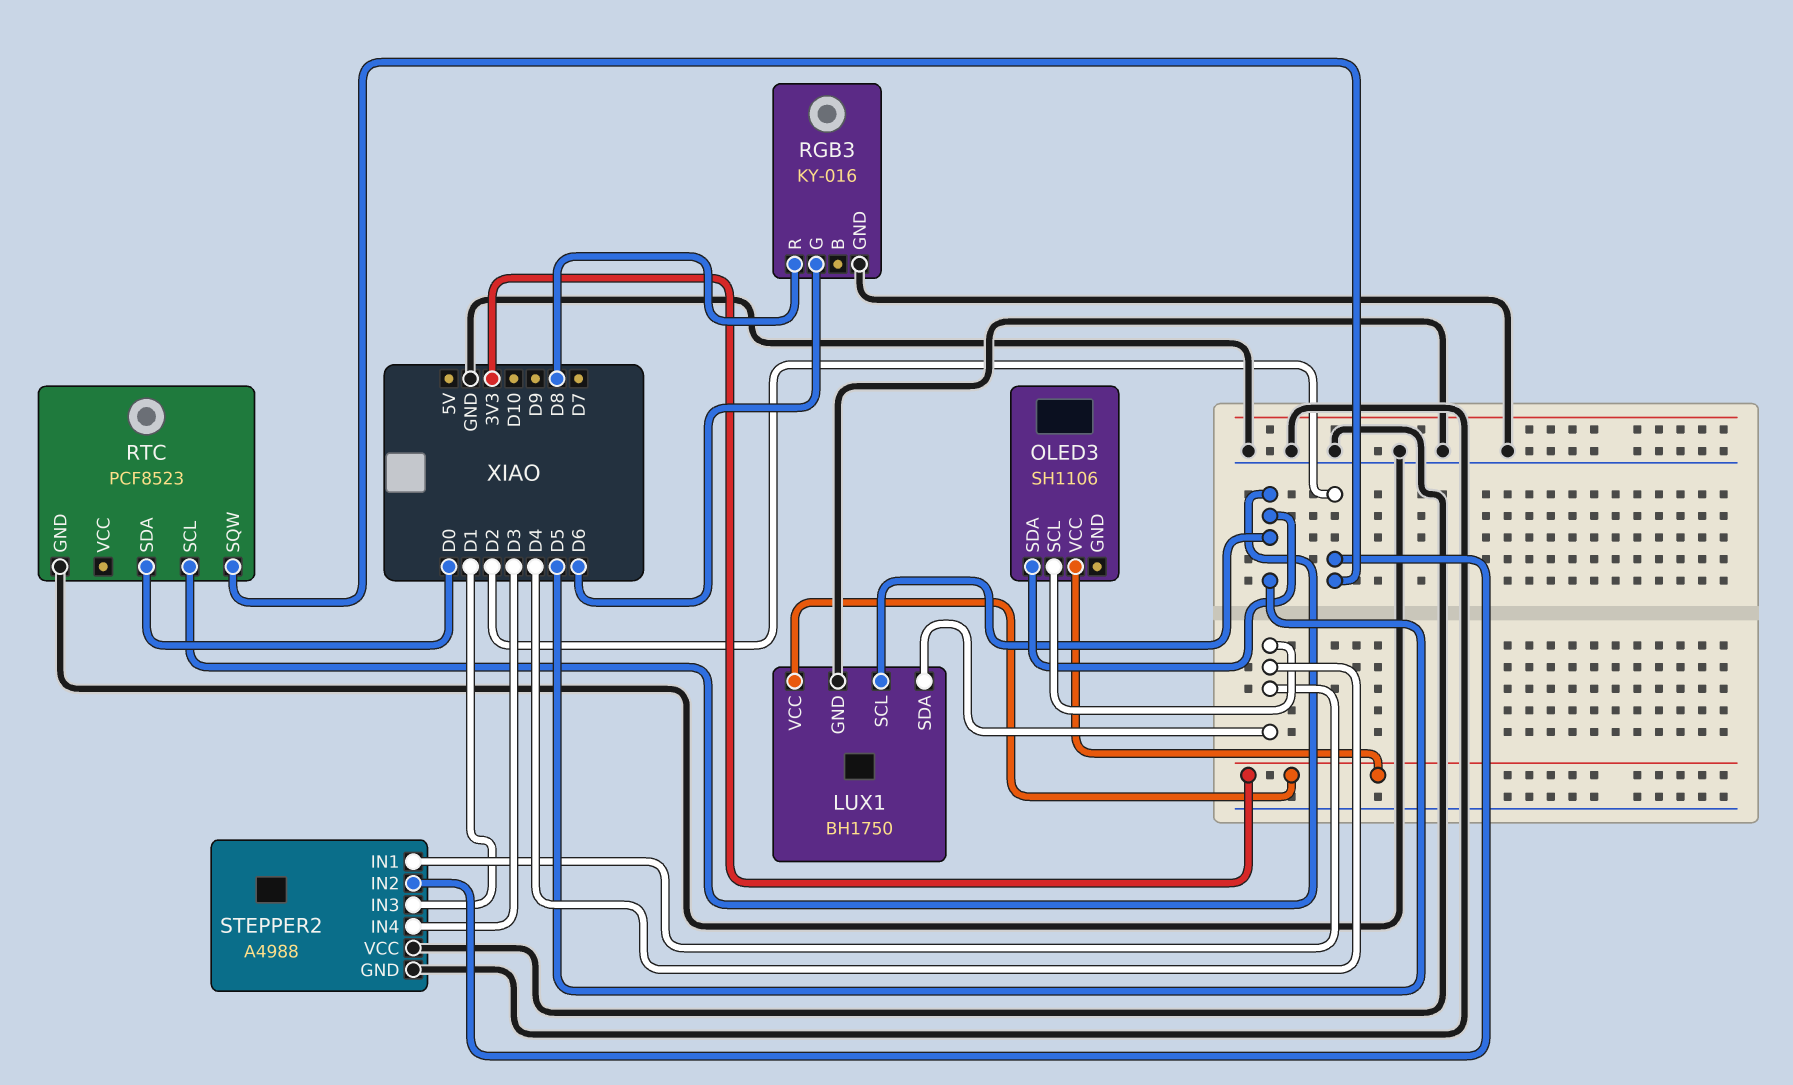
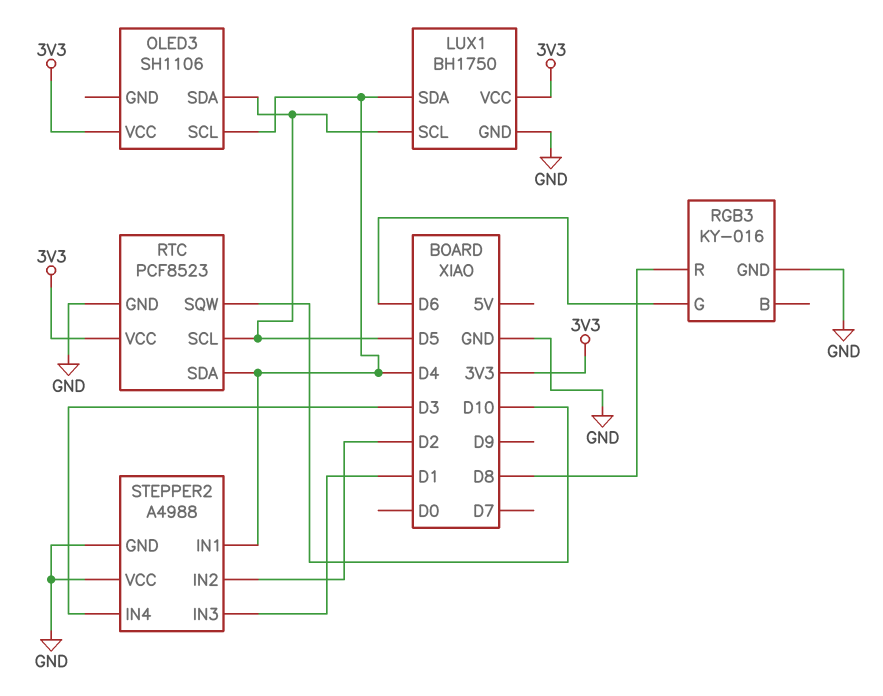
RTC pin SDA: D0 -> D4
RTC pin SQW: D2 -> D10
RTC pin VCC: none -> 3V3

